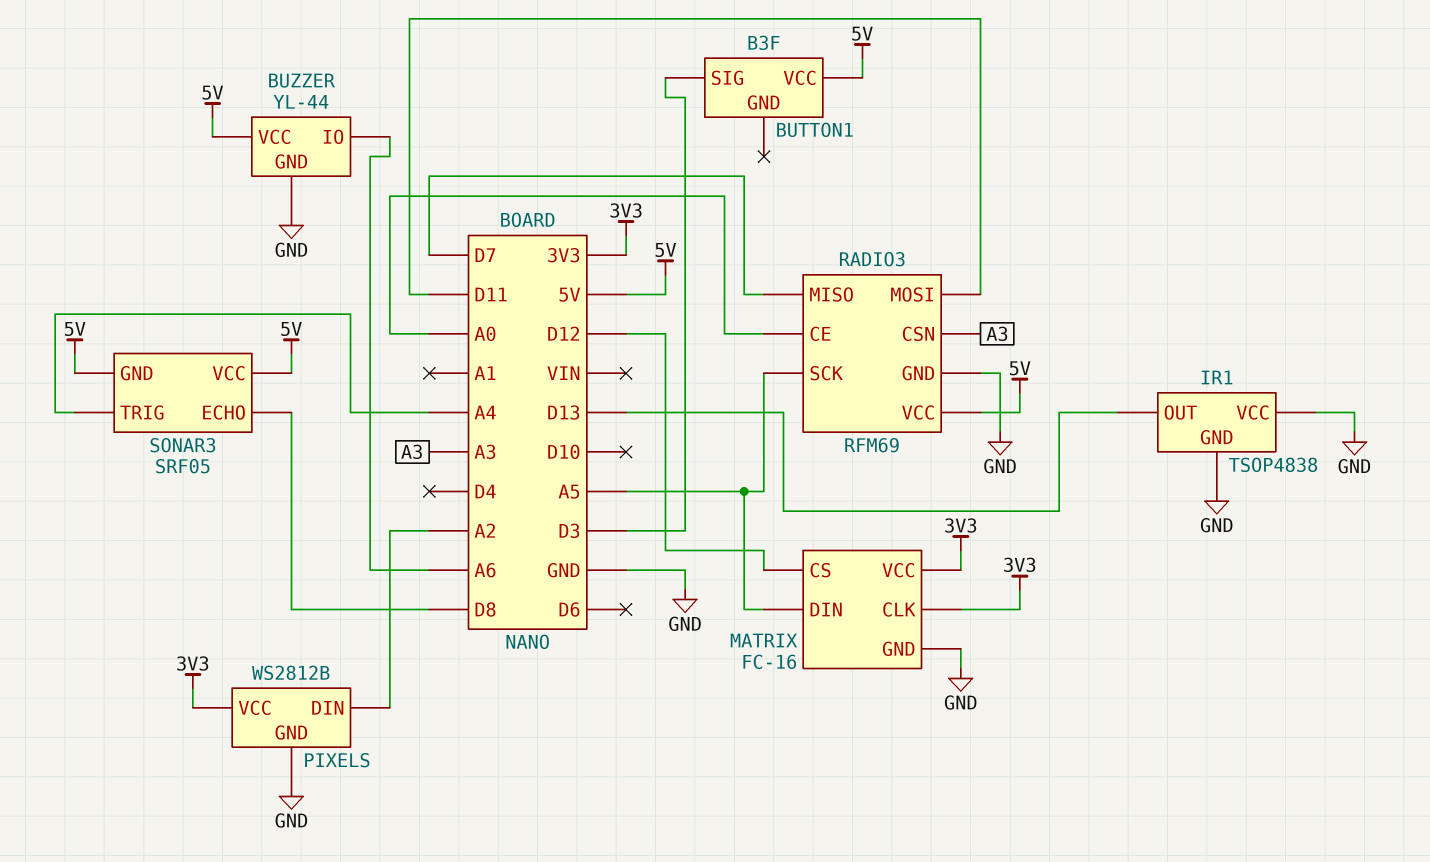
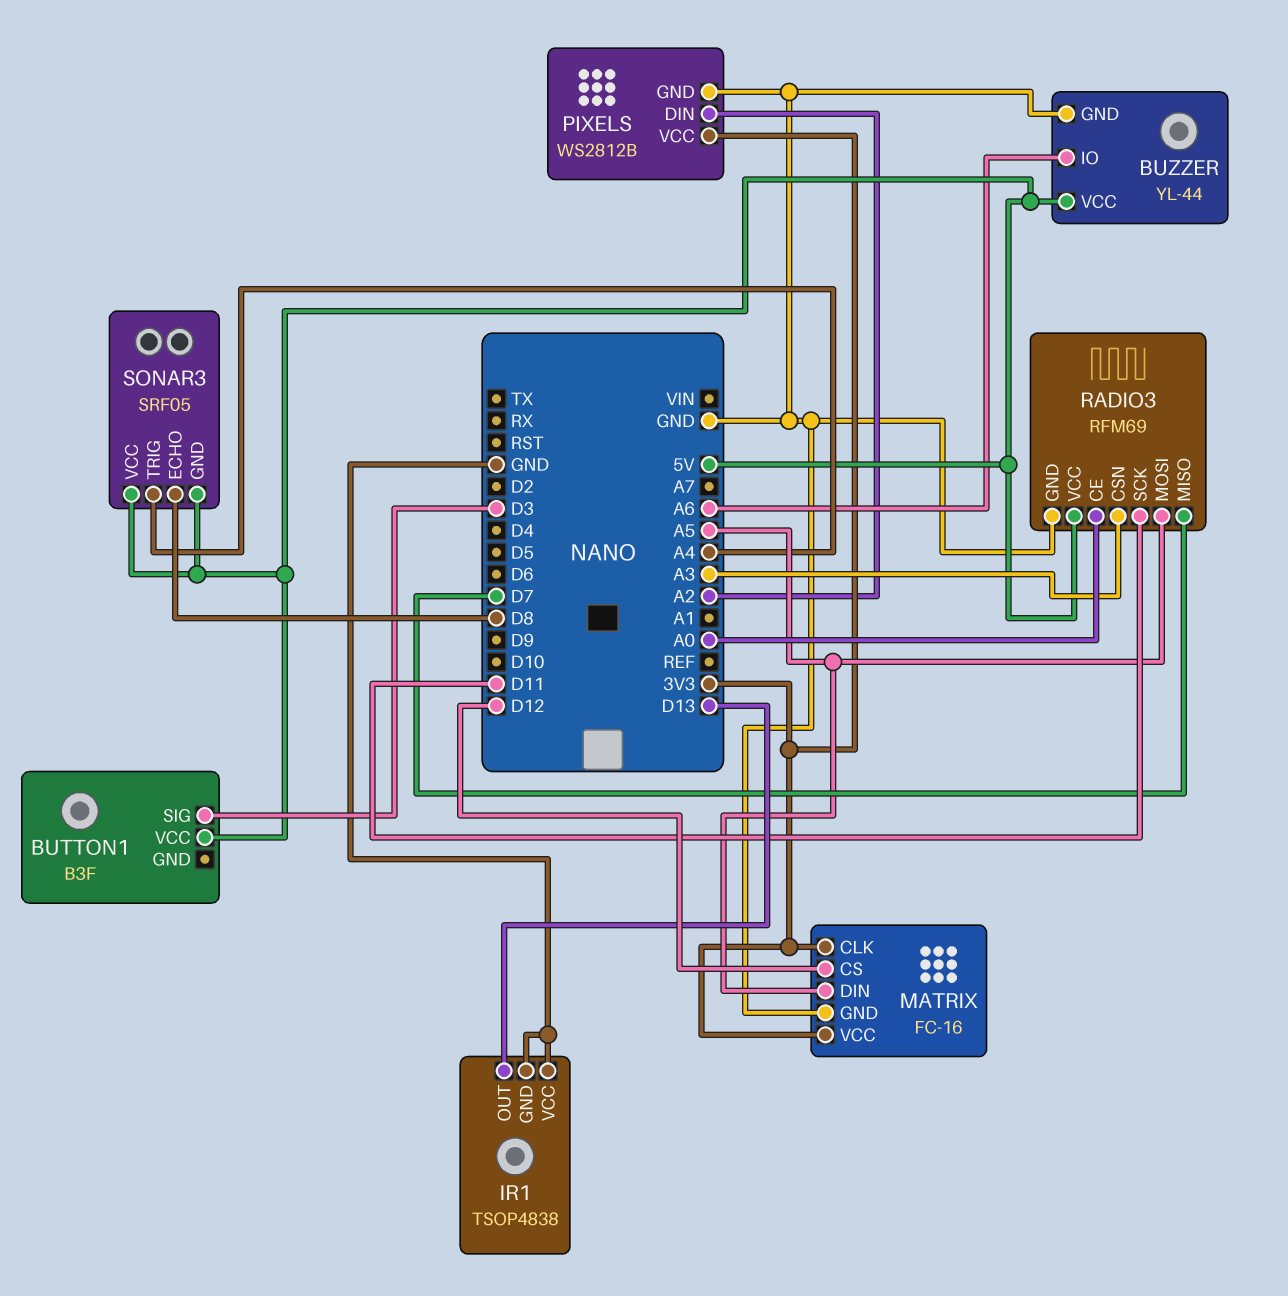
RADIO3 pin MOSI: D11 -> A5
RADIO3 pin SCK: A5 -> D11

